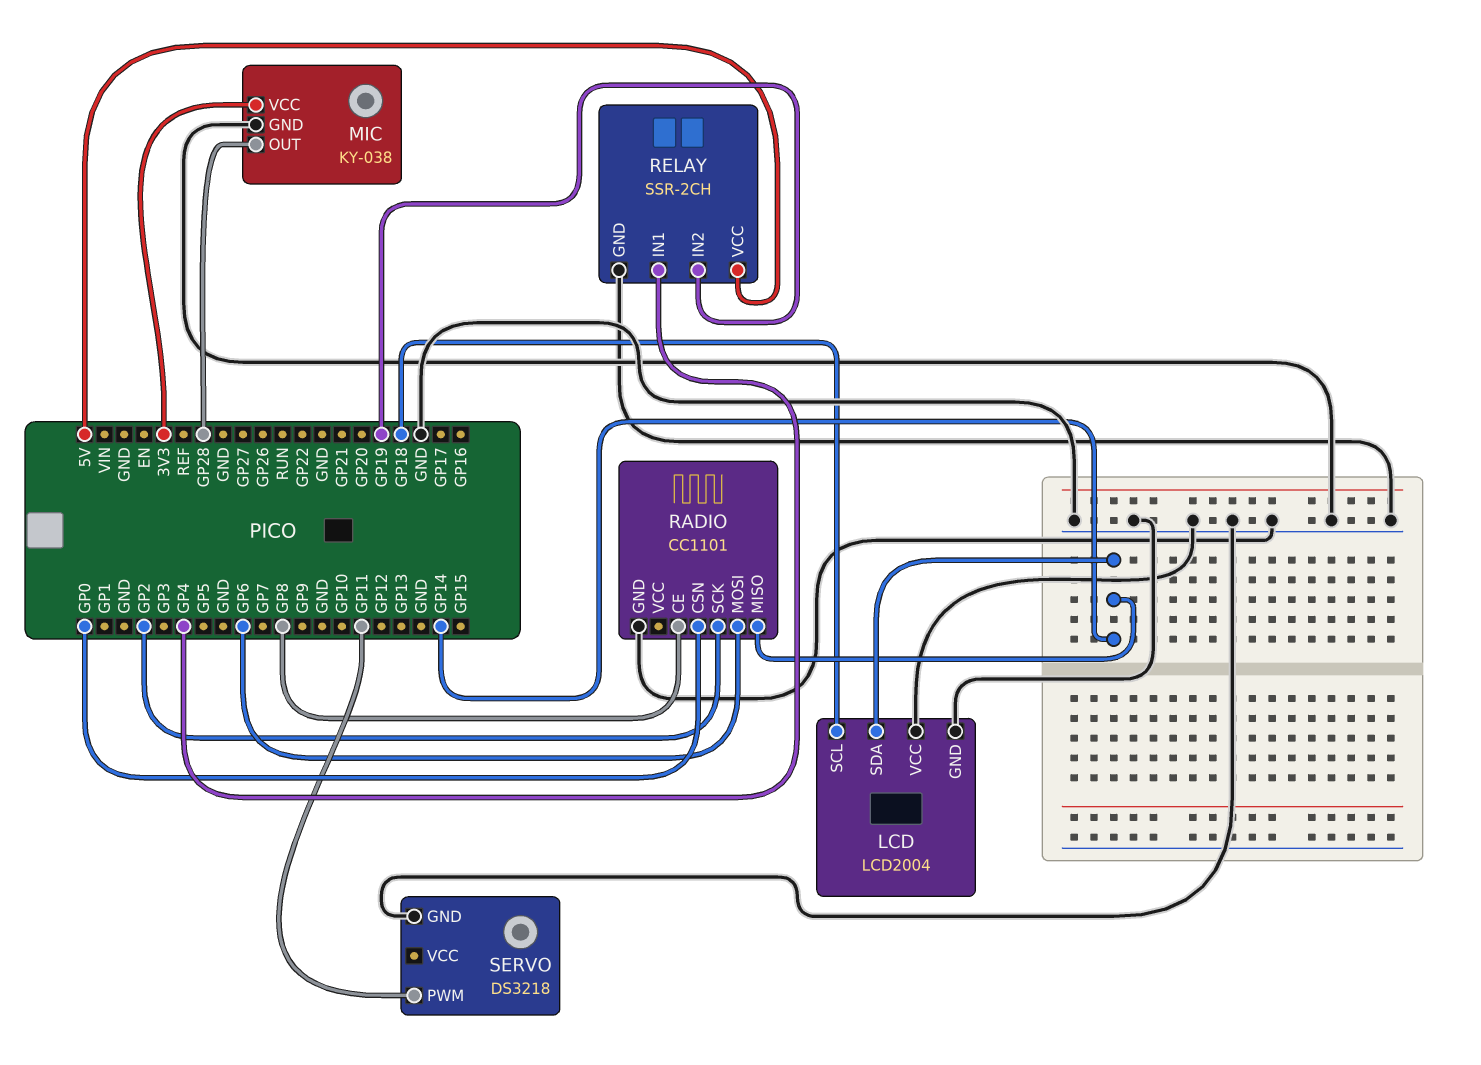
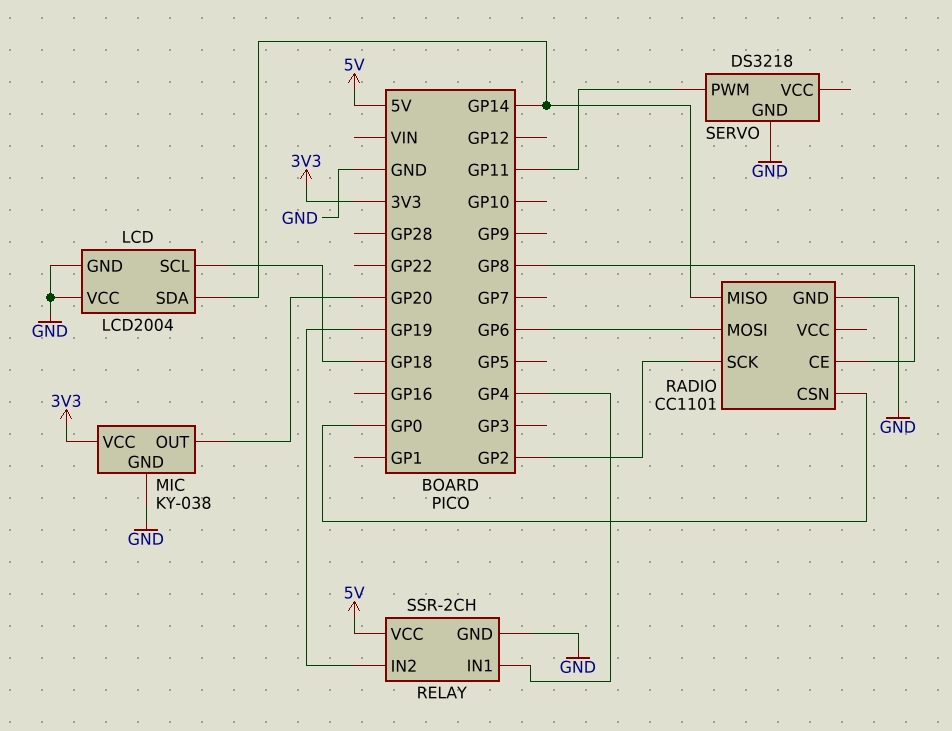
MIC pin OUT: GP28 -> GP20

